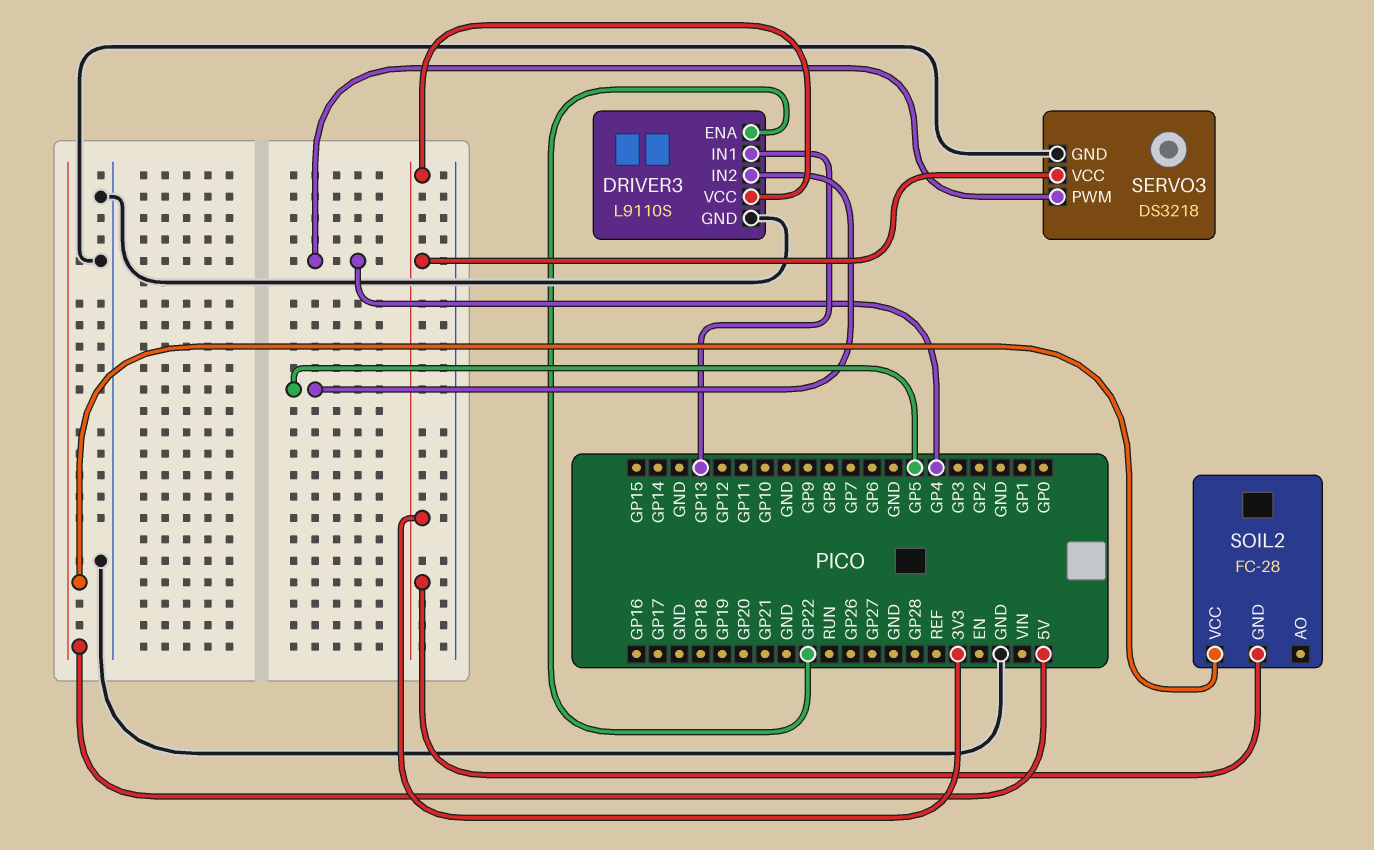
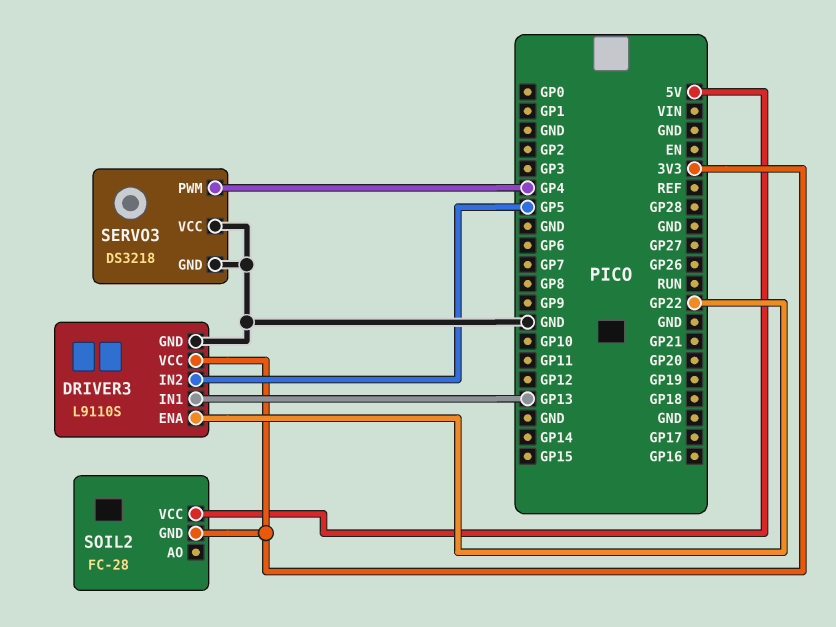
SERVO3 pin VCC: 3V3 -> GND

